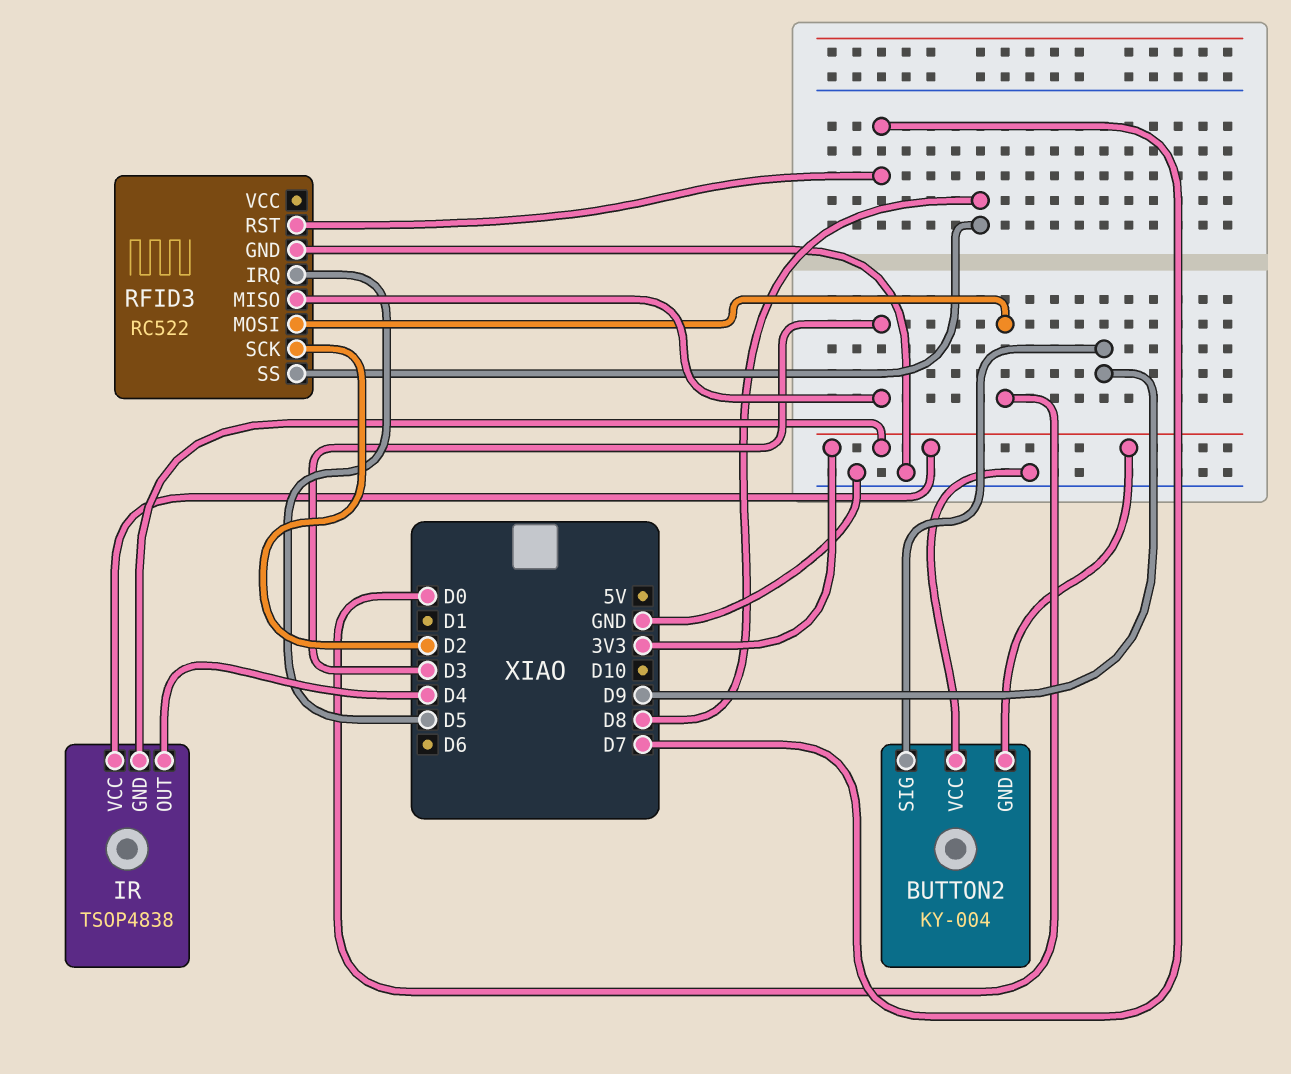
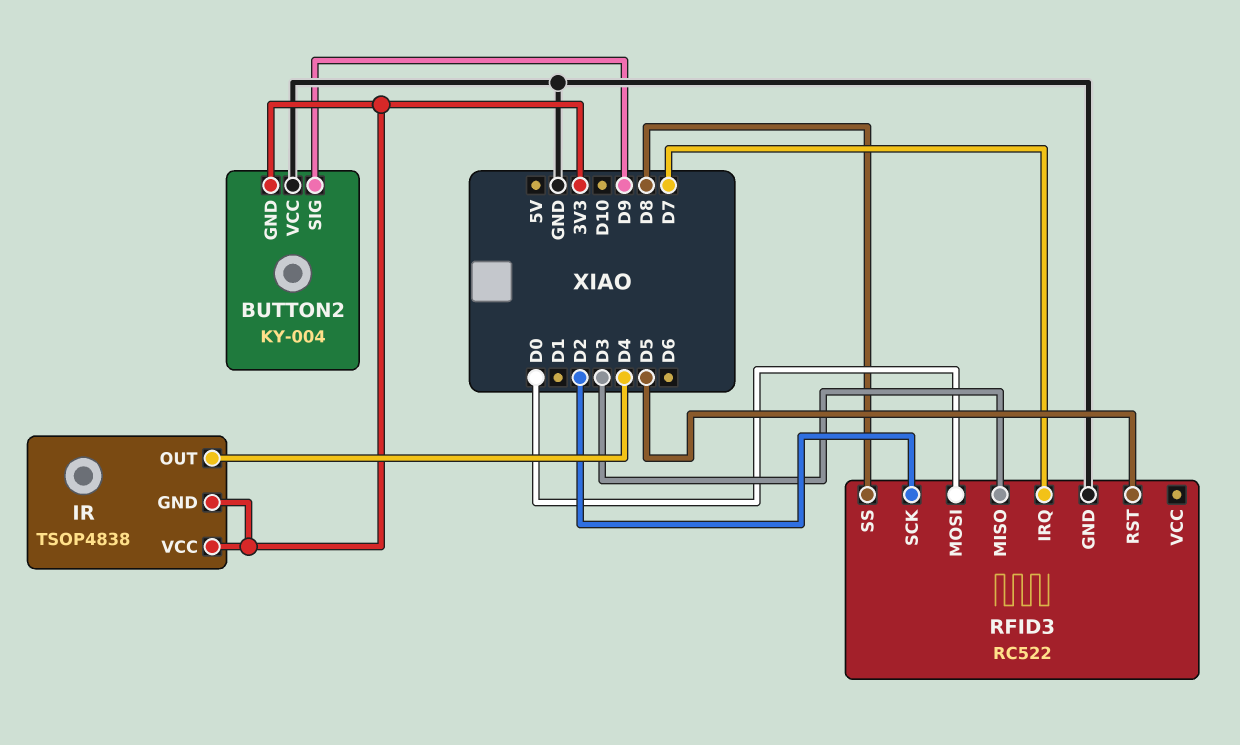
RFID3 pin IRQ: D5 -> D7
RFID3 pin RST: D7 -> D5

